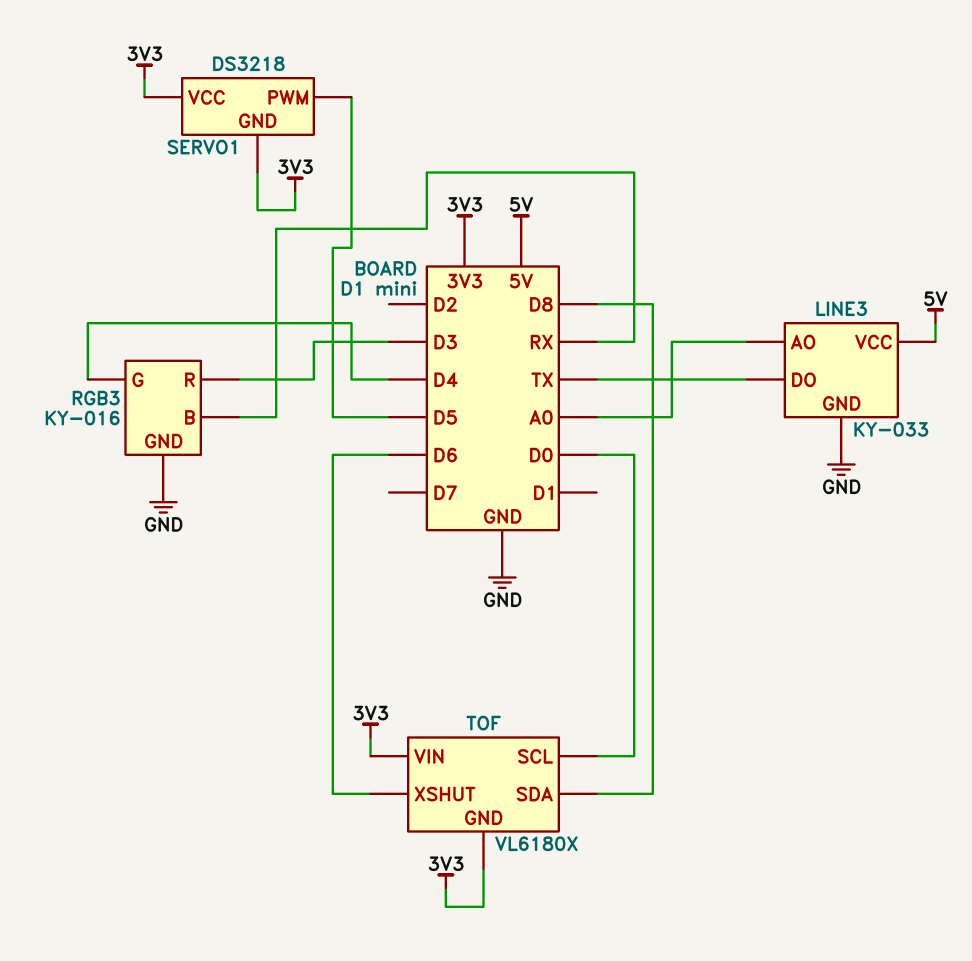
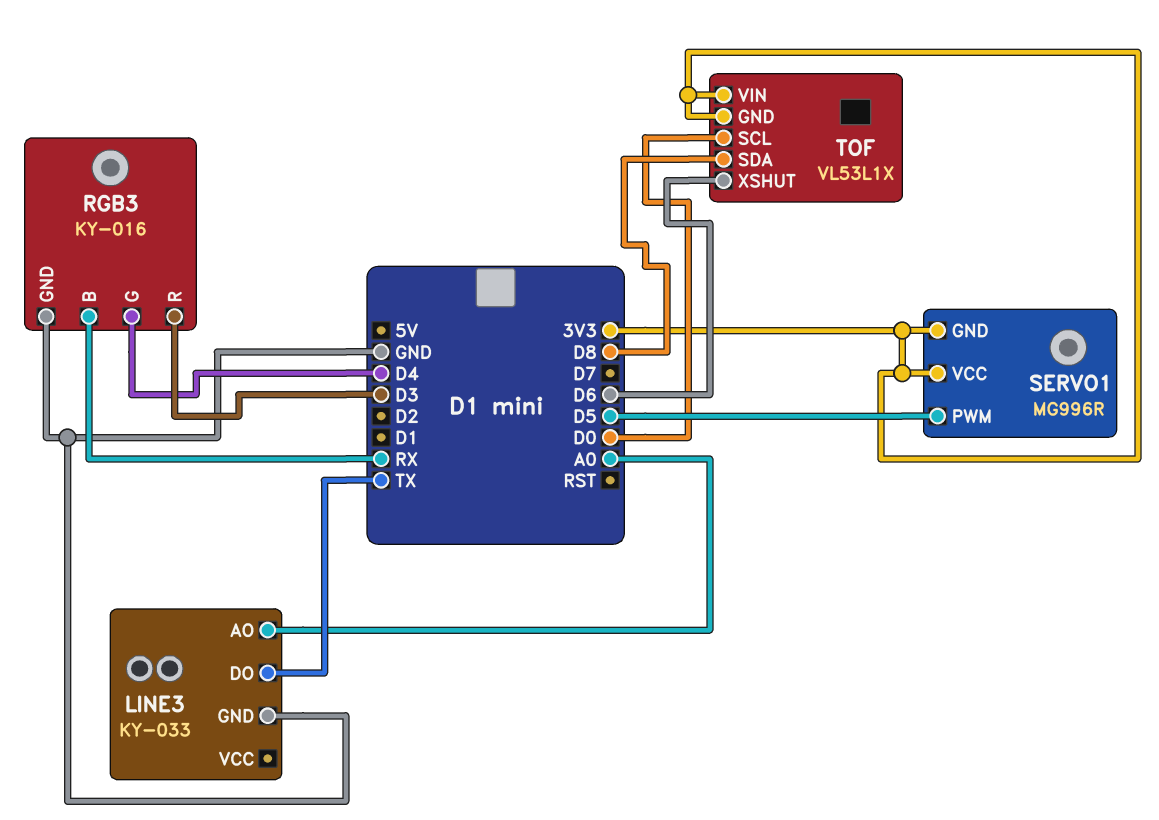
LINE3 pin VCC: 5V -> none
SERVO1: DS3218 -> MG996R
TOF: VL6180X -> VL53L1X

